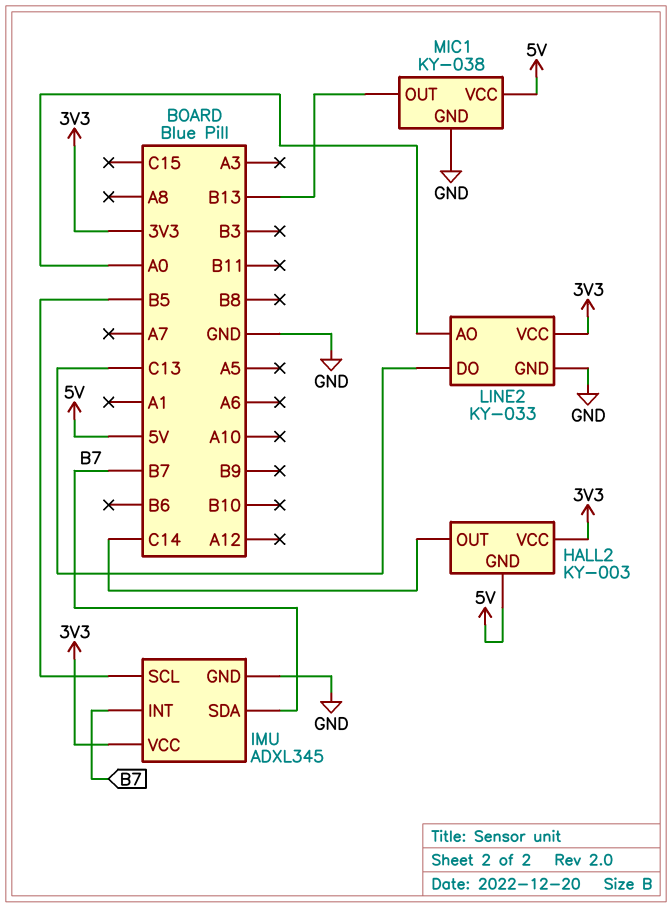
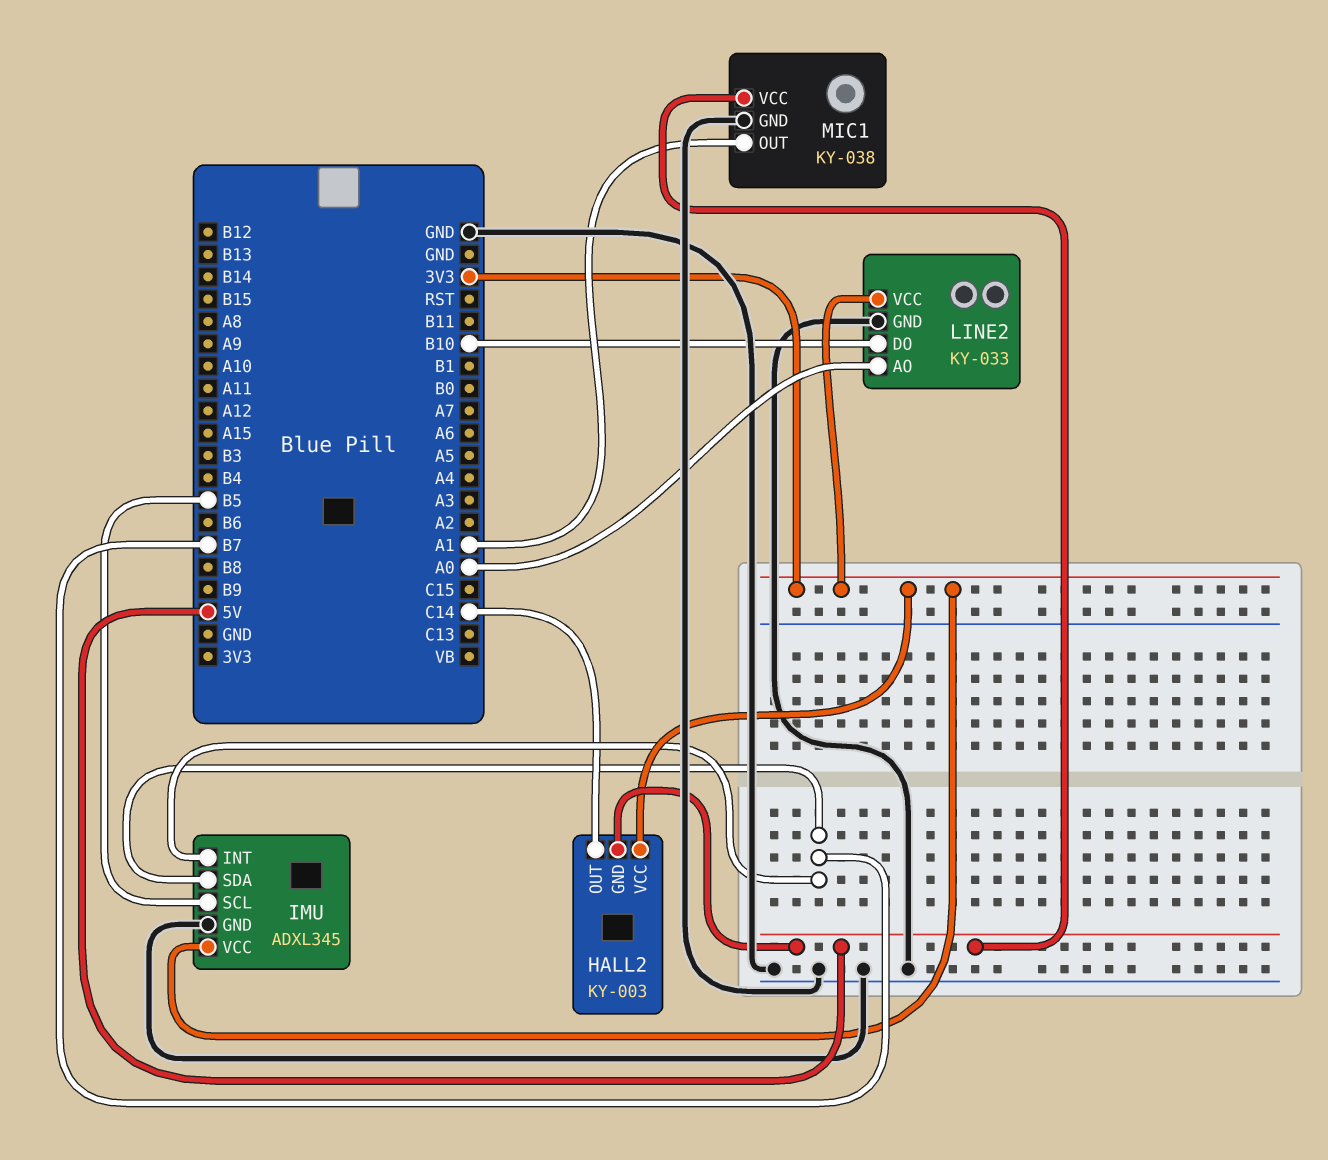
LINE2 pin DO: C13 -> B10
MIC1 pin OUT: B13 -> A1

